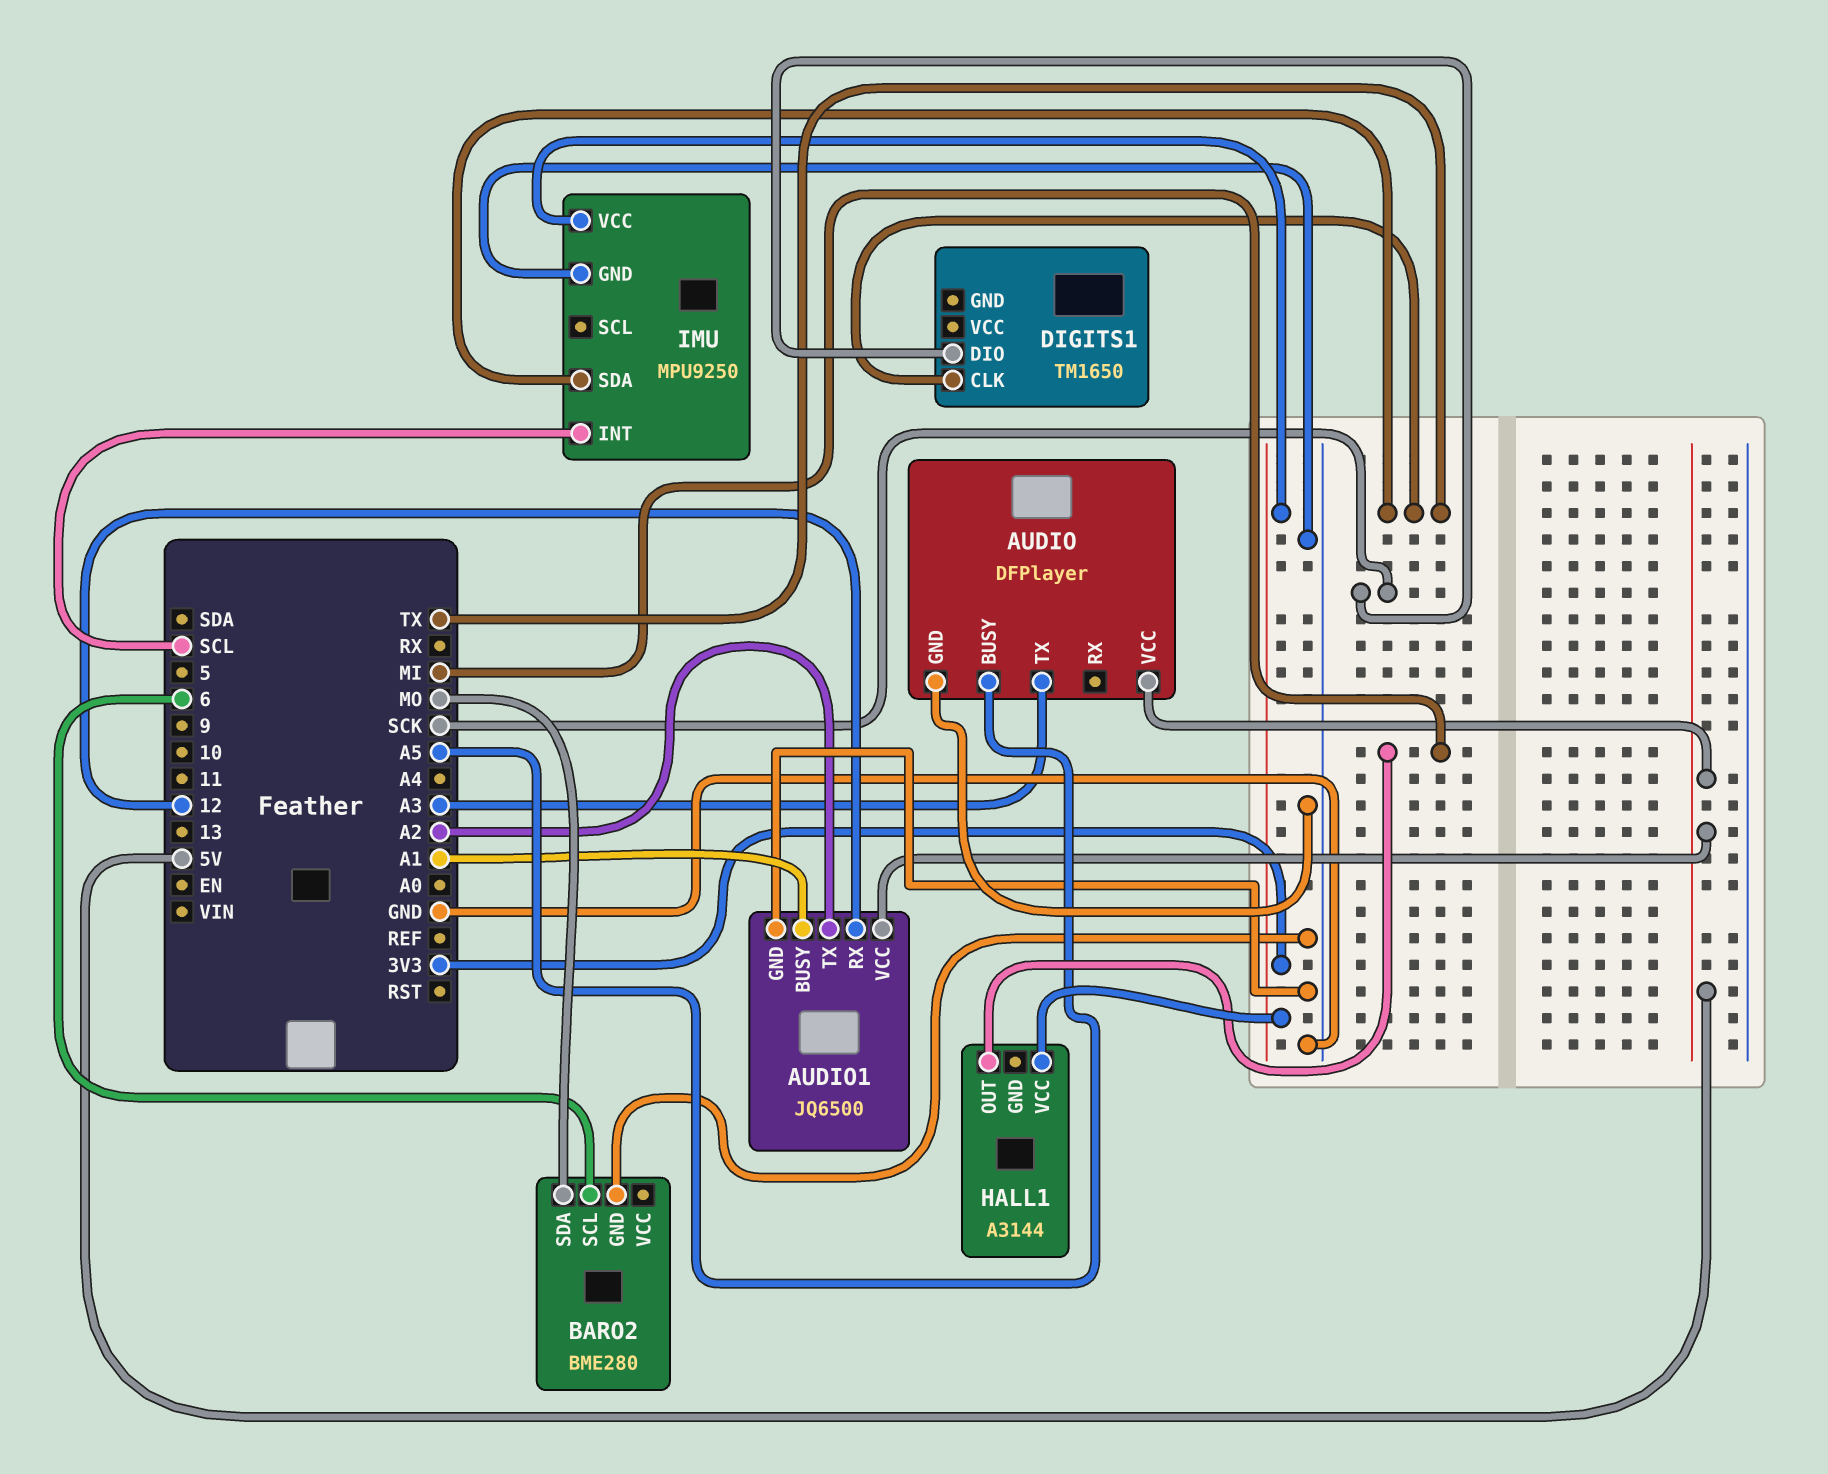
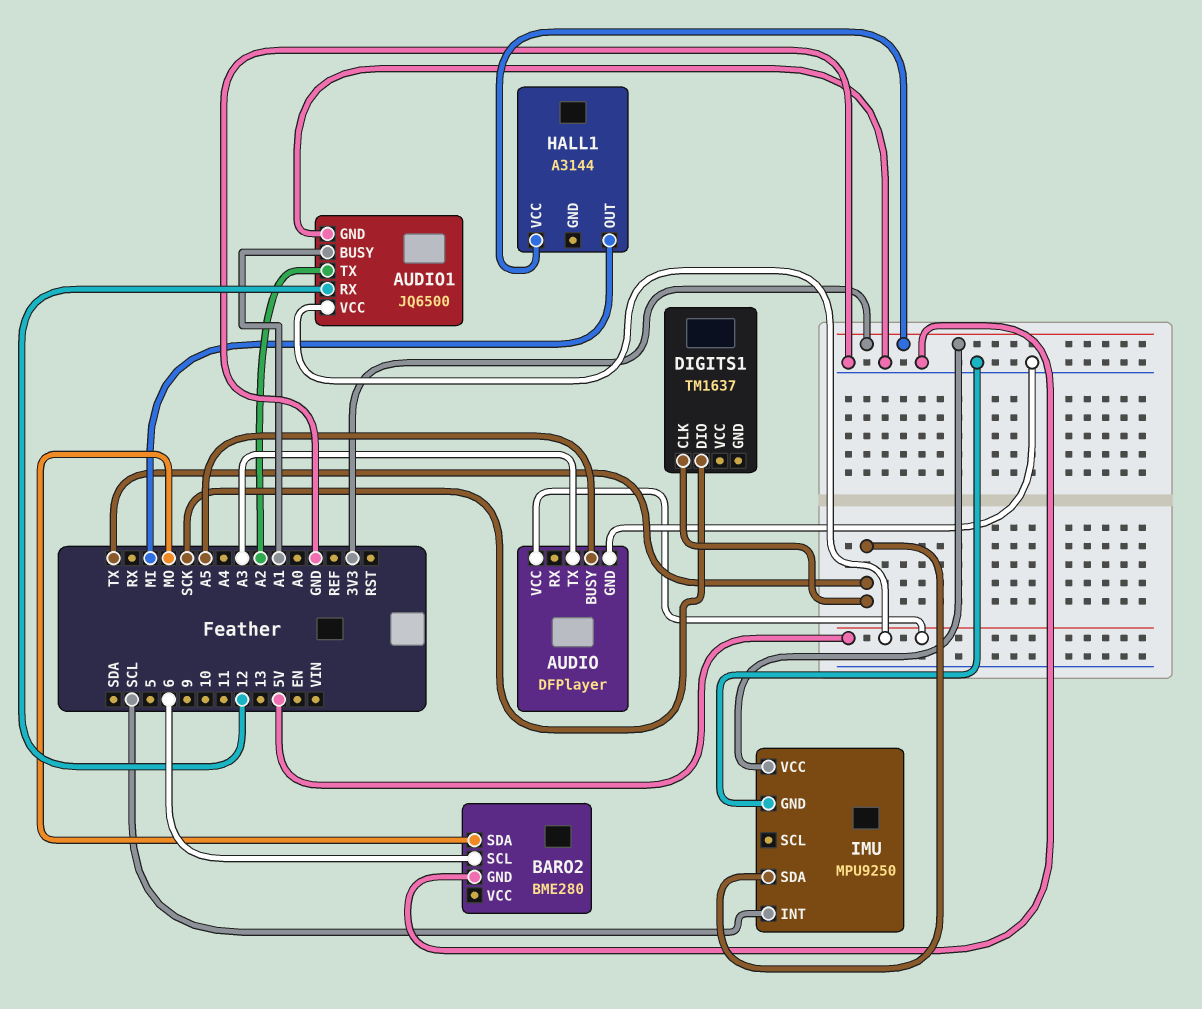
DIGITS1: TM1650 -> TM1637

